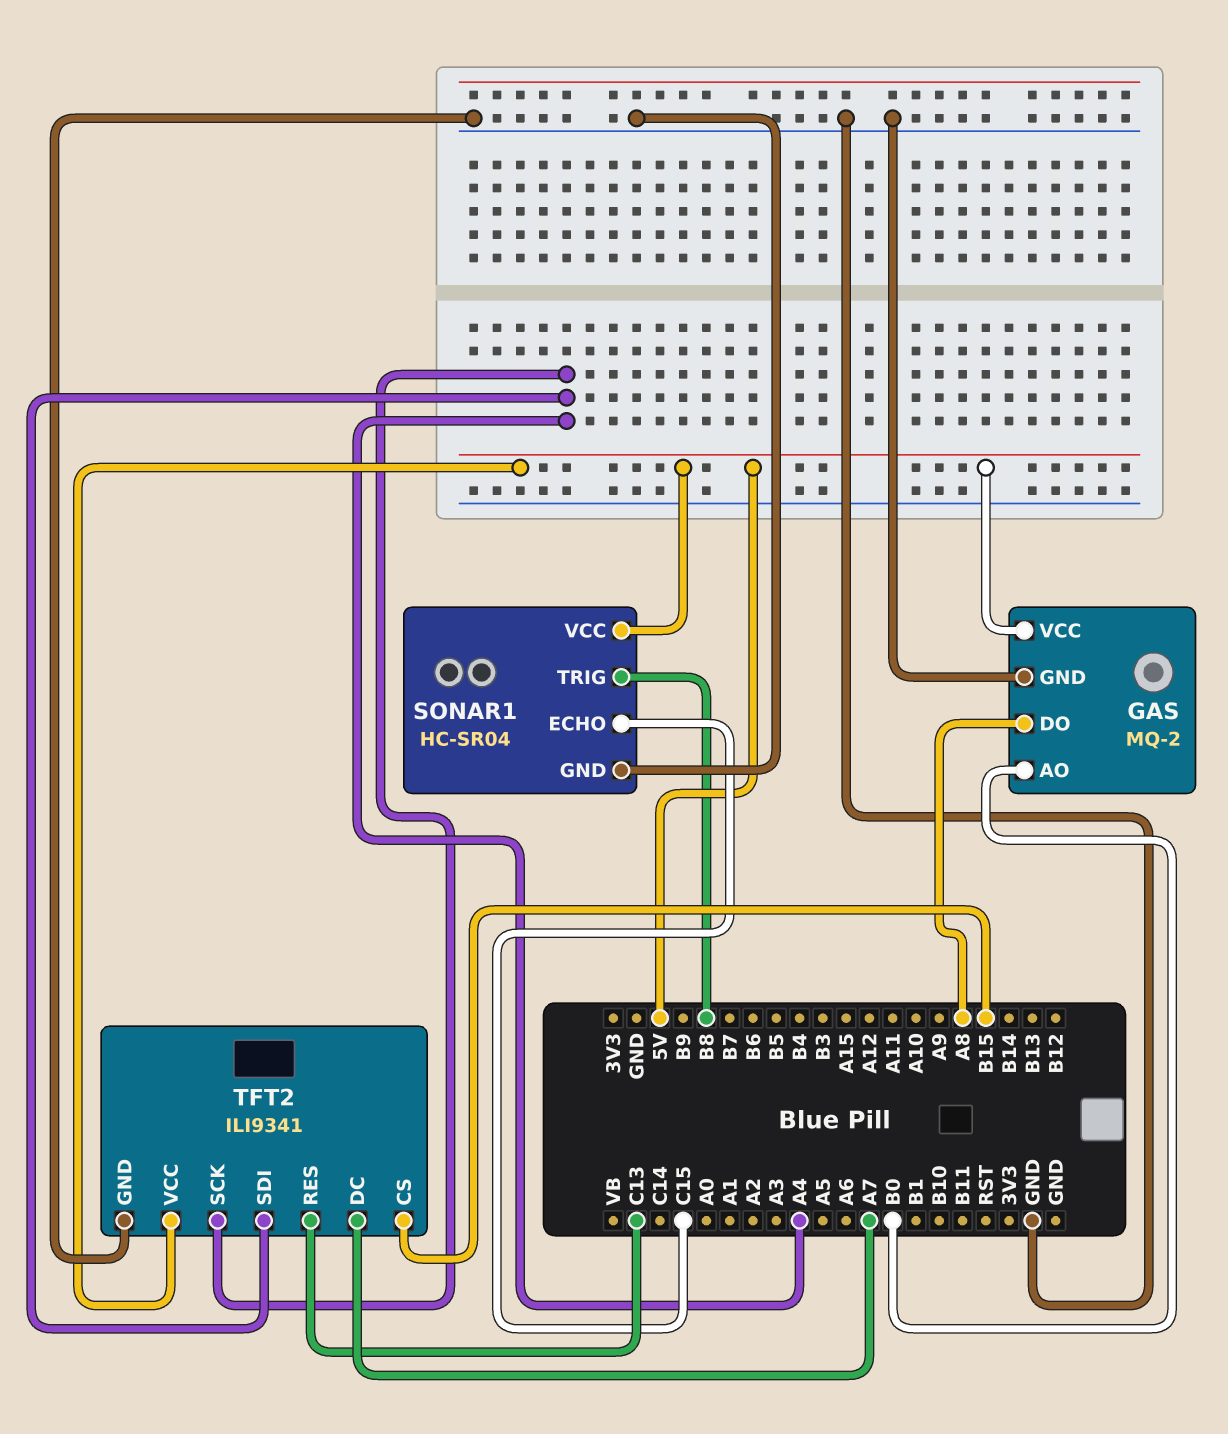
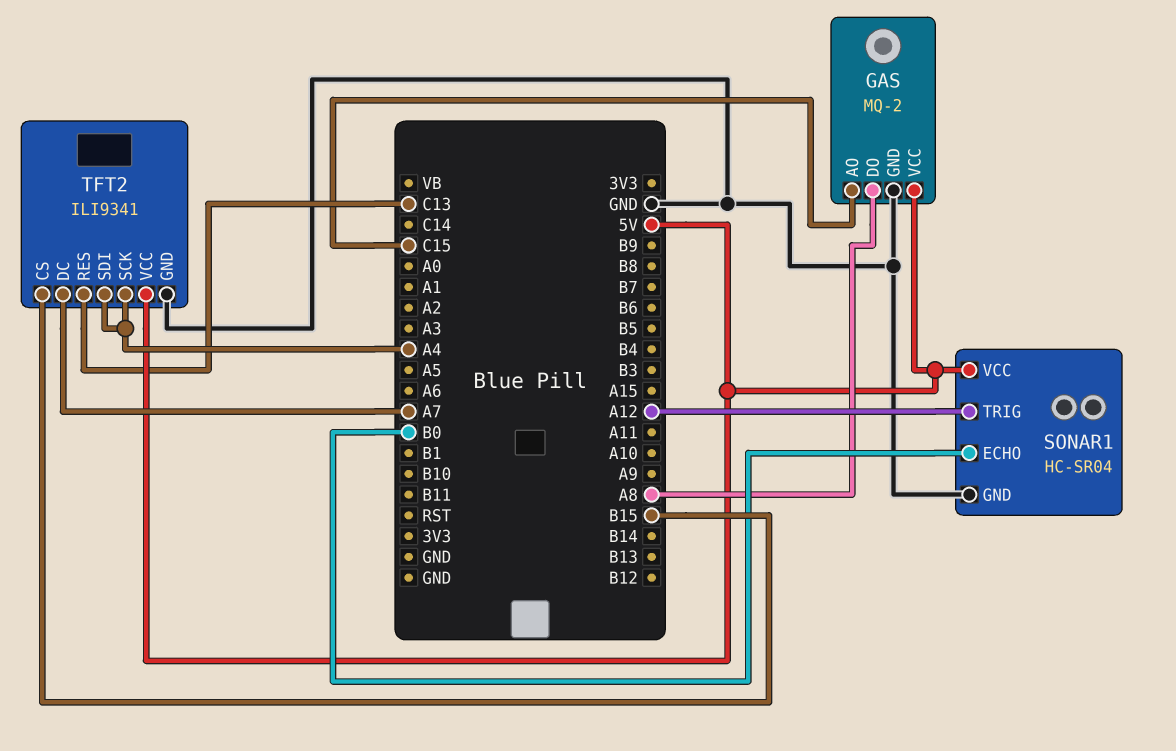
GAS pin AO: B0 -> C15
SONAR1 pin ECHO: C15 -> B0
SONAR1 pin TRIG: B8 -> A12

